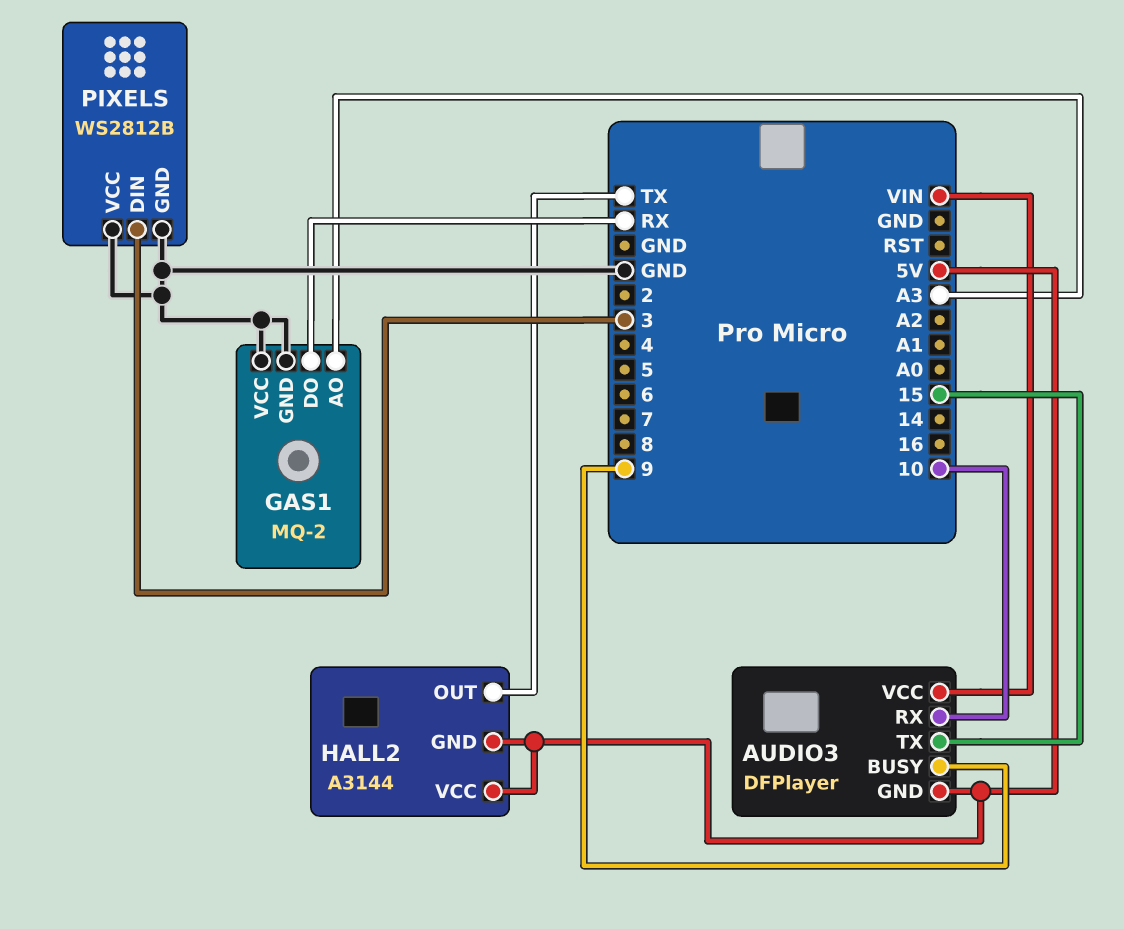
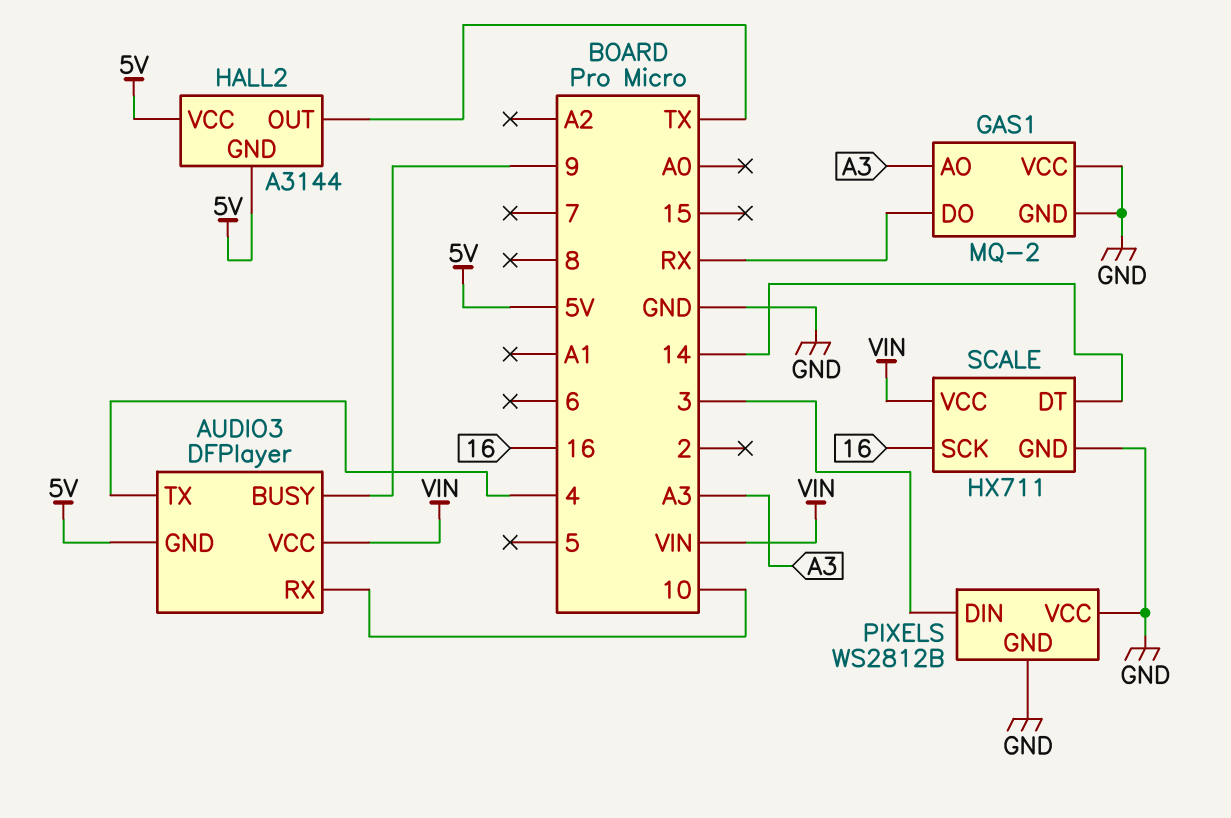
AUDIO3 pin TX: 15 -> 4
SCALE: none -> HX711
SCALE pin DT: none -> 14
SCALE pin GND: none -> GND
SCALE pin SCK: none -> 16
SCALE pin VCC: none -> VIN

